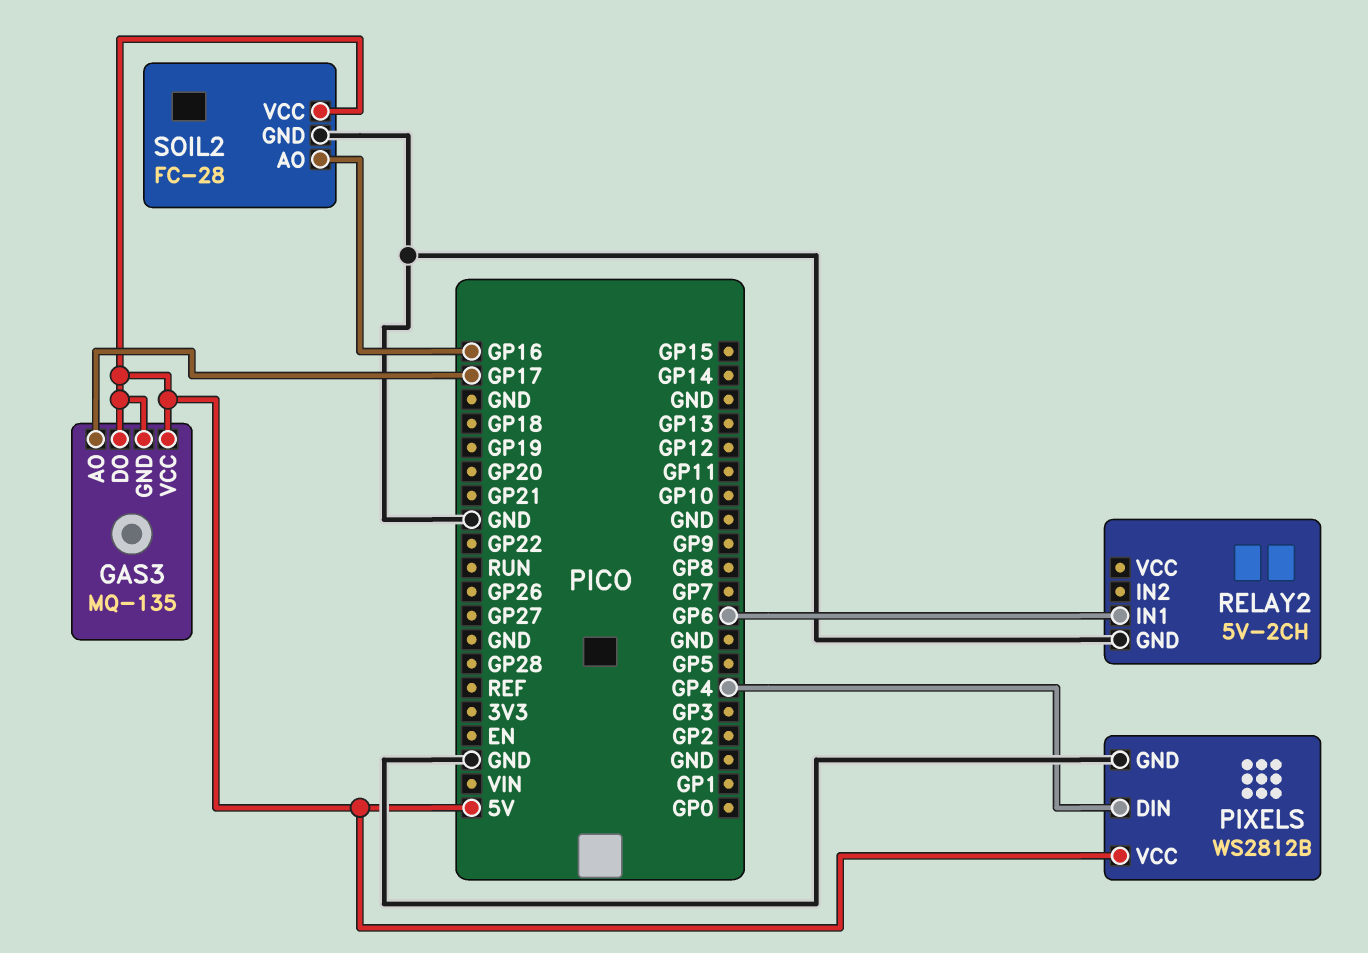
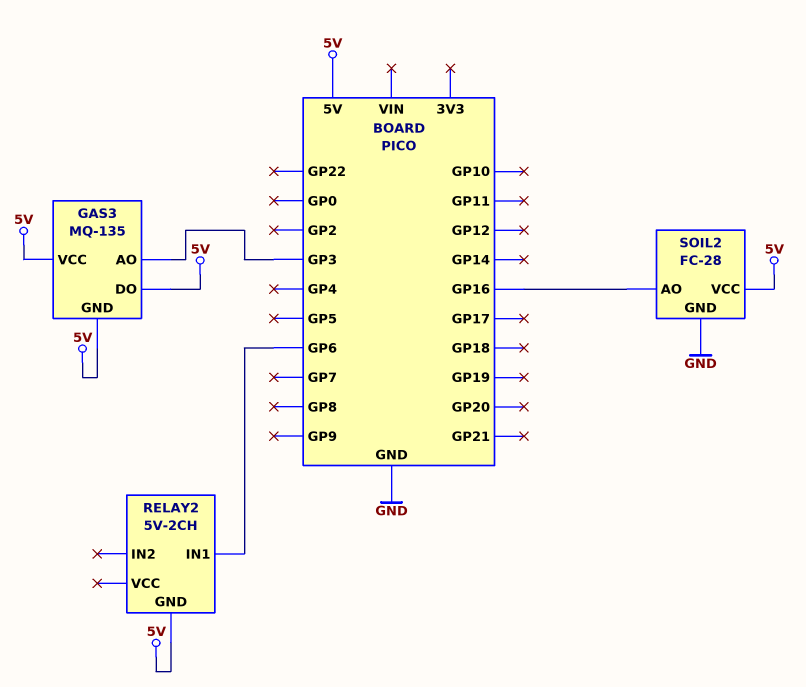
GAS3 pin AO: GP17 -> GP3
PIXELS: WS2812B -> none
PIXELS pin DIN: GP4 -> none
PIXELS pin GND: GND -> none
PIXELS pin VCC: 5V -> none
RELAY2 pin GND: GND -> 5V

